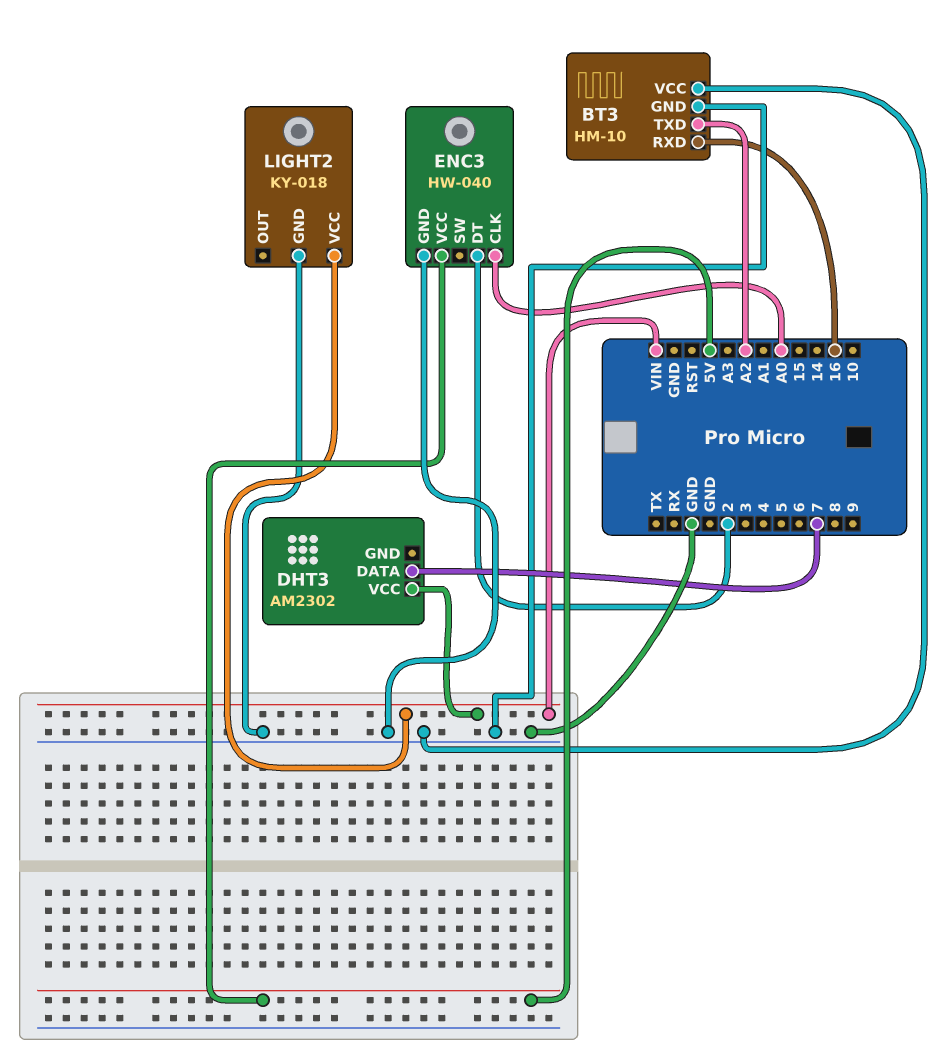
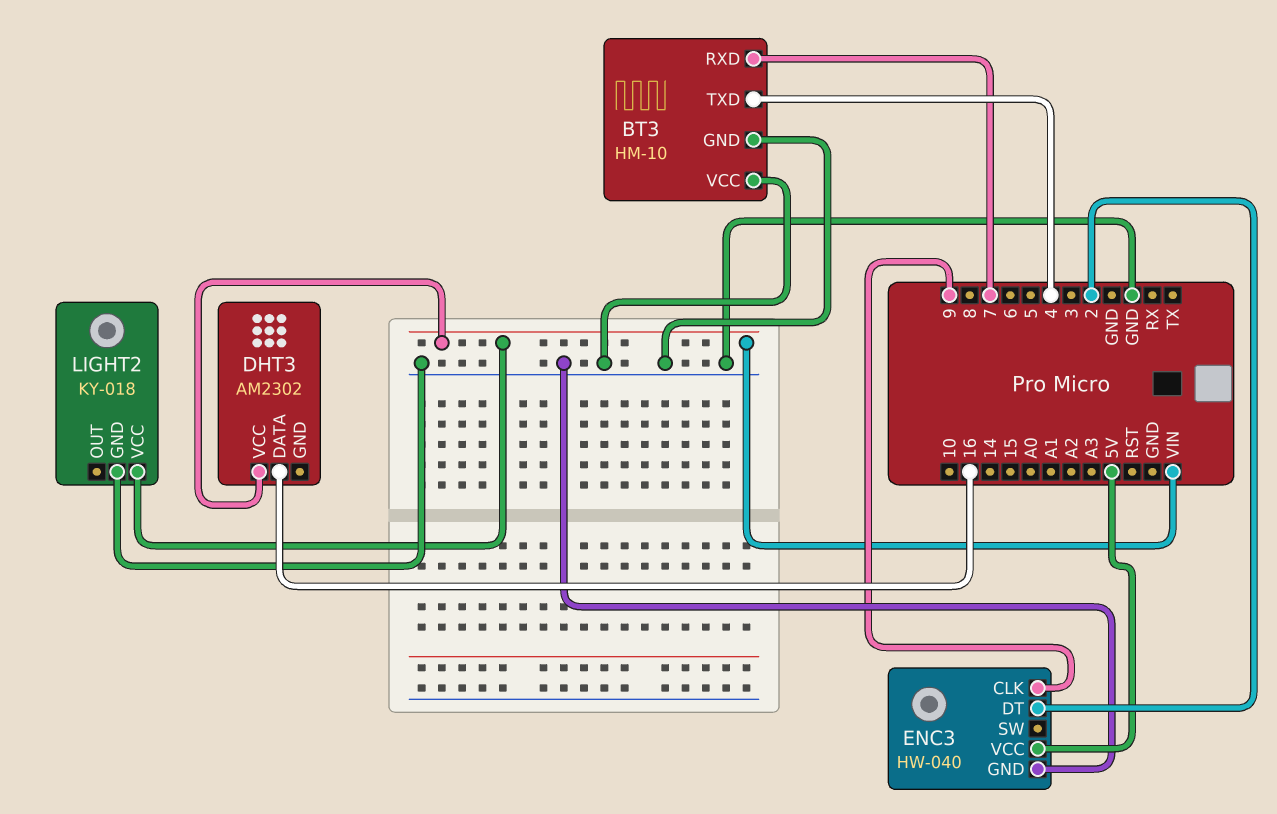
BT3 pin RXD: 16 -> 7
BT3 pin TXD: A2 -> 4
DHT3 pin DATA: 7 -> 16
ENC3 pin CLK: A0 -> 9

